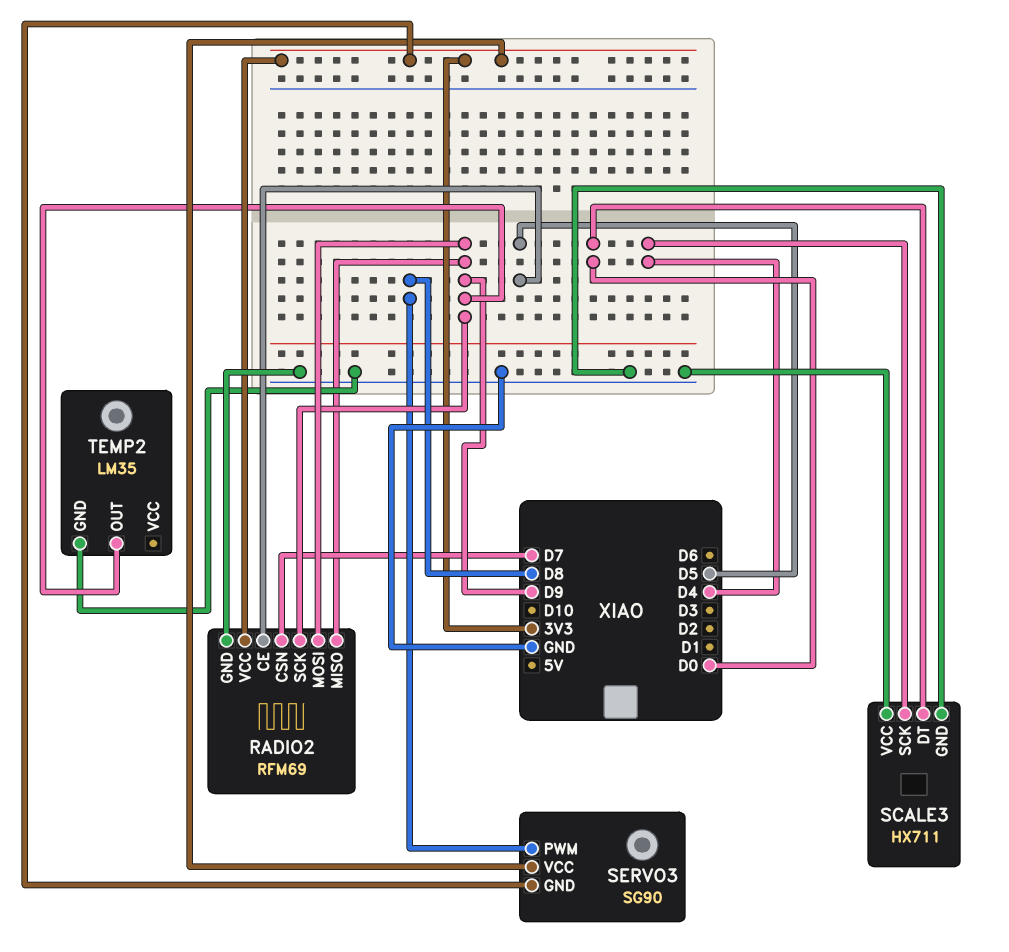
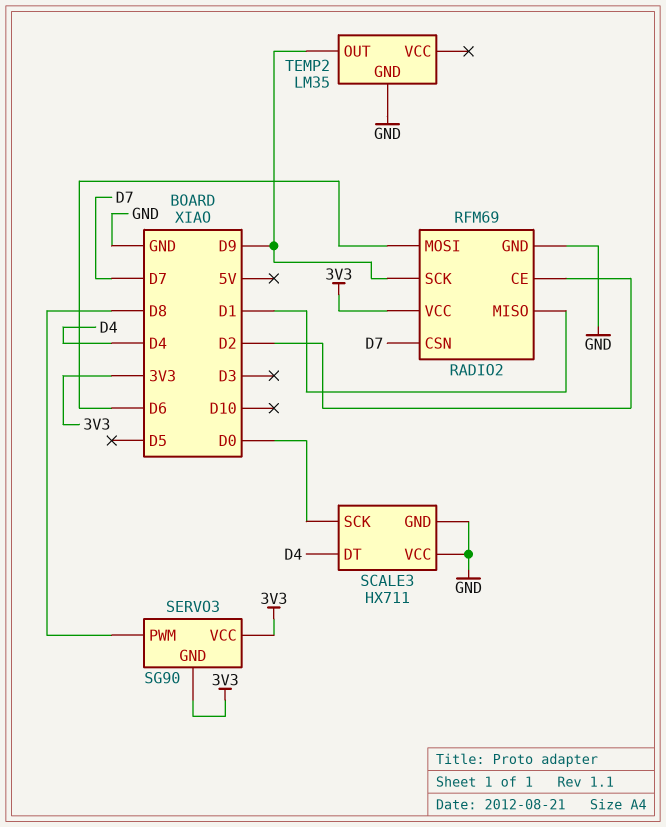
RADIO2 pin CE: D5 -> D2
RADIO2 pin MISO: D9 -> D1
RADIO2 pin MOSI: D9 -> D6
SCALE3 pin DT: D0 -> D4
SCALE3 pin SCK: D4 -> D0

